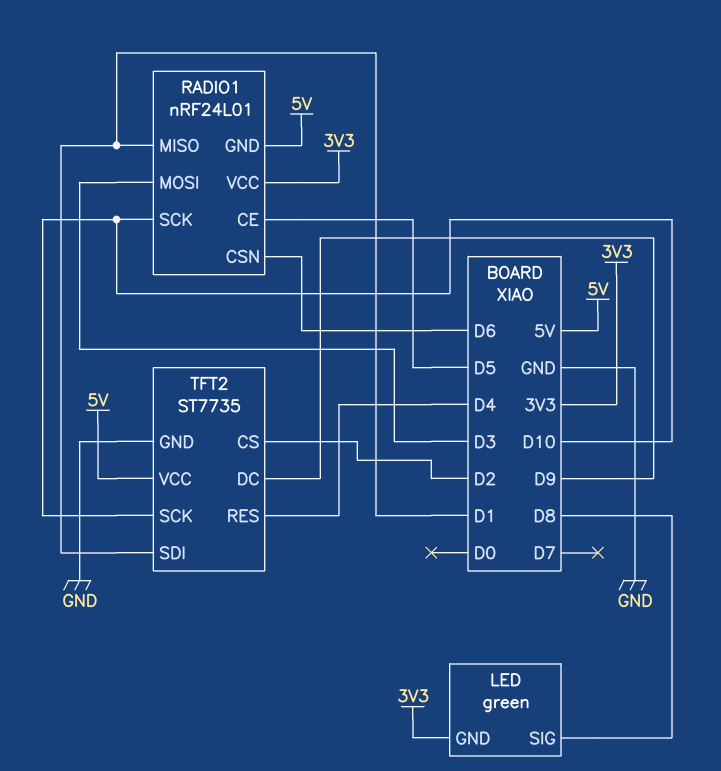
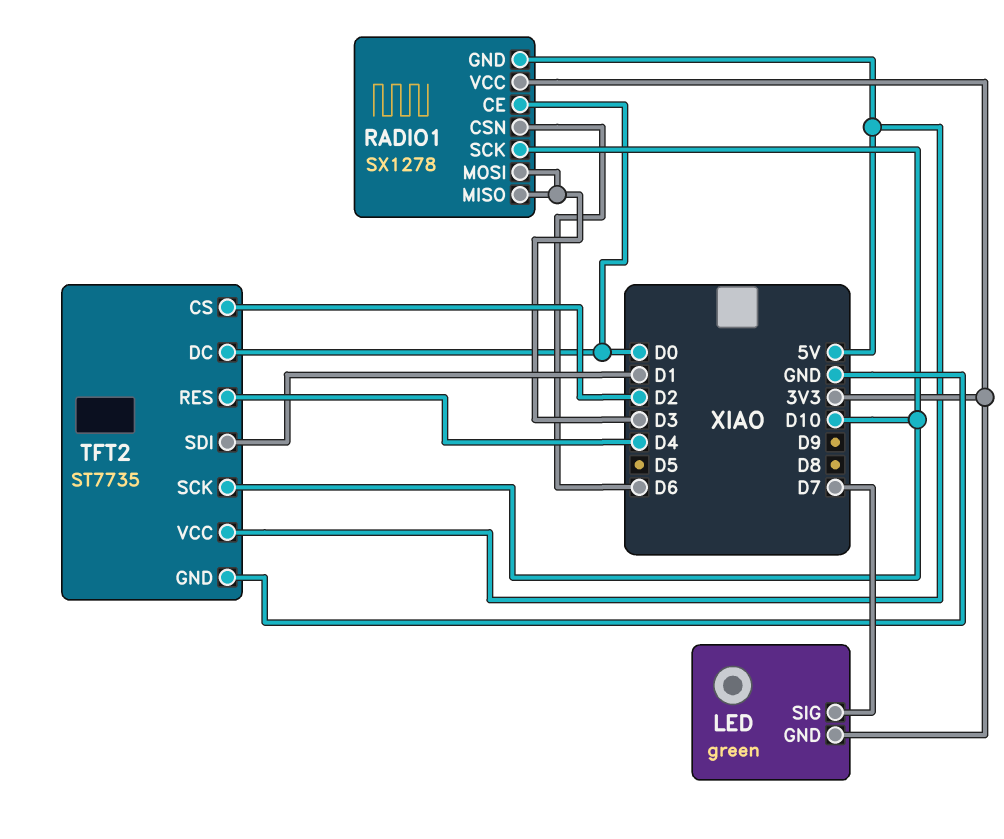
LED pin SIG: D8 -> D7
RADIO1: nRF24L01 -> SX1278
RADIO1 pin CE: D5 -> D0
RADIO1 pin MISO: D1 -> D3
TFT2 pin DC: D9 -> D0

